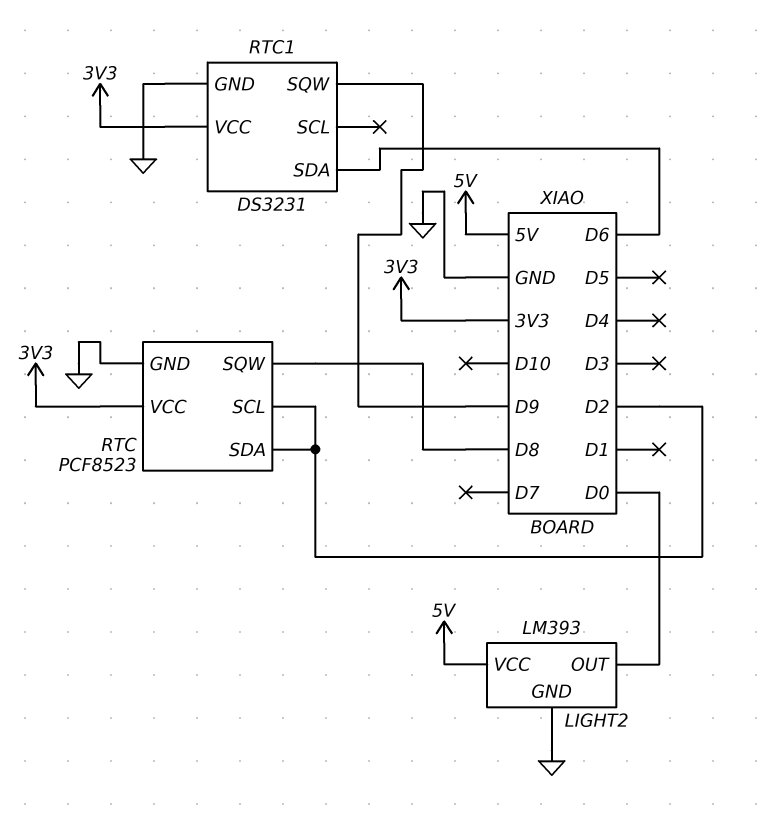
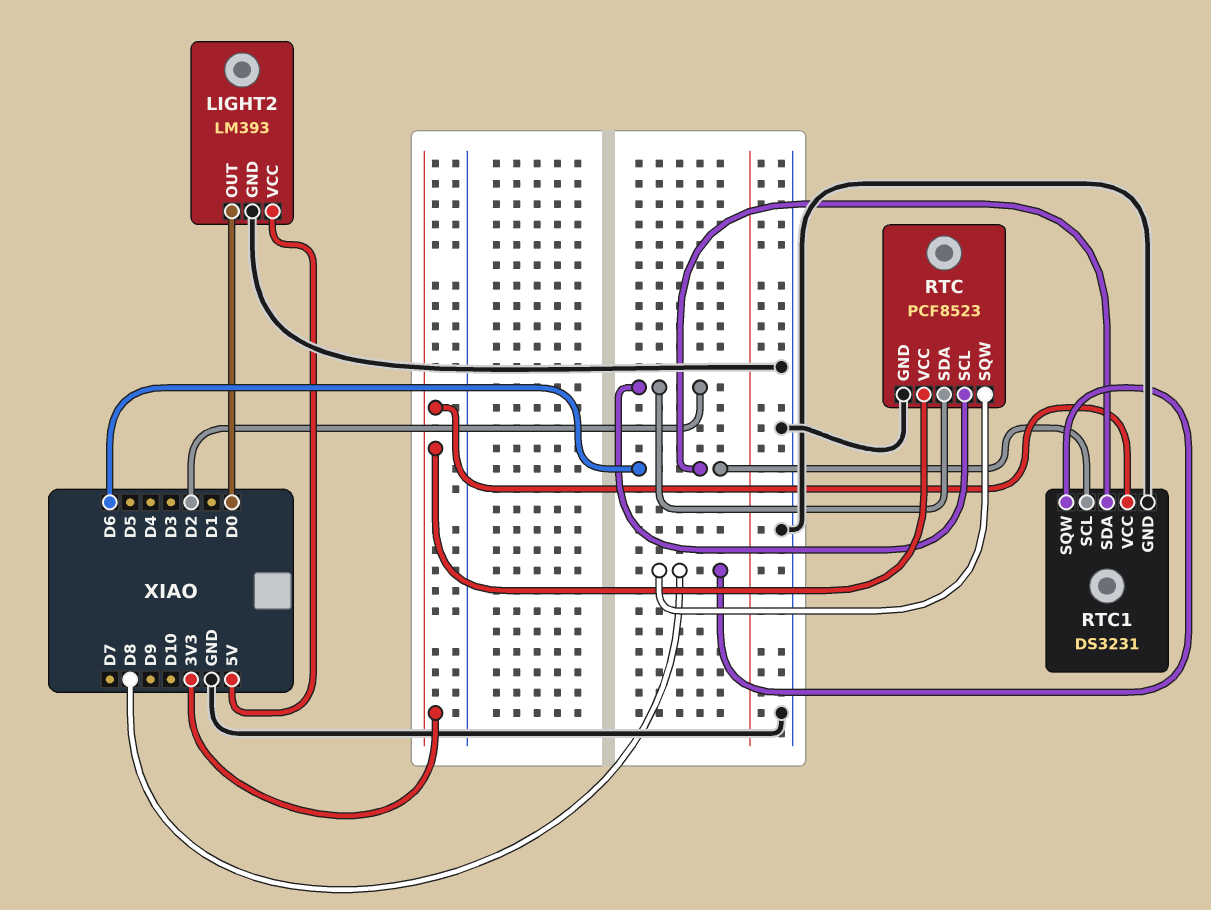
RTC1 pin SCL: none -> D6
RTC1 pin SQW: D9 -> D8

